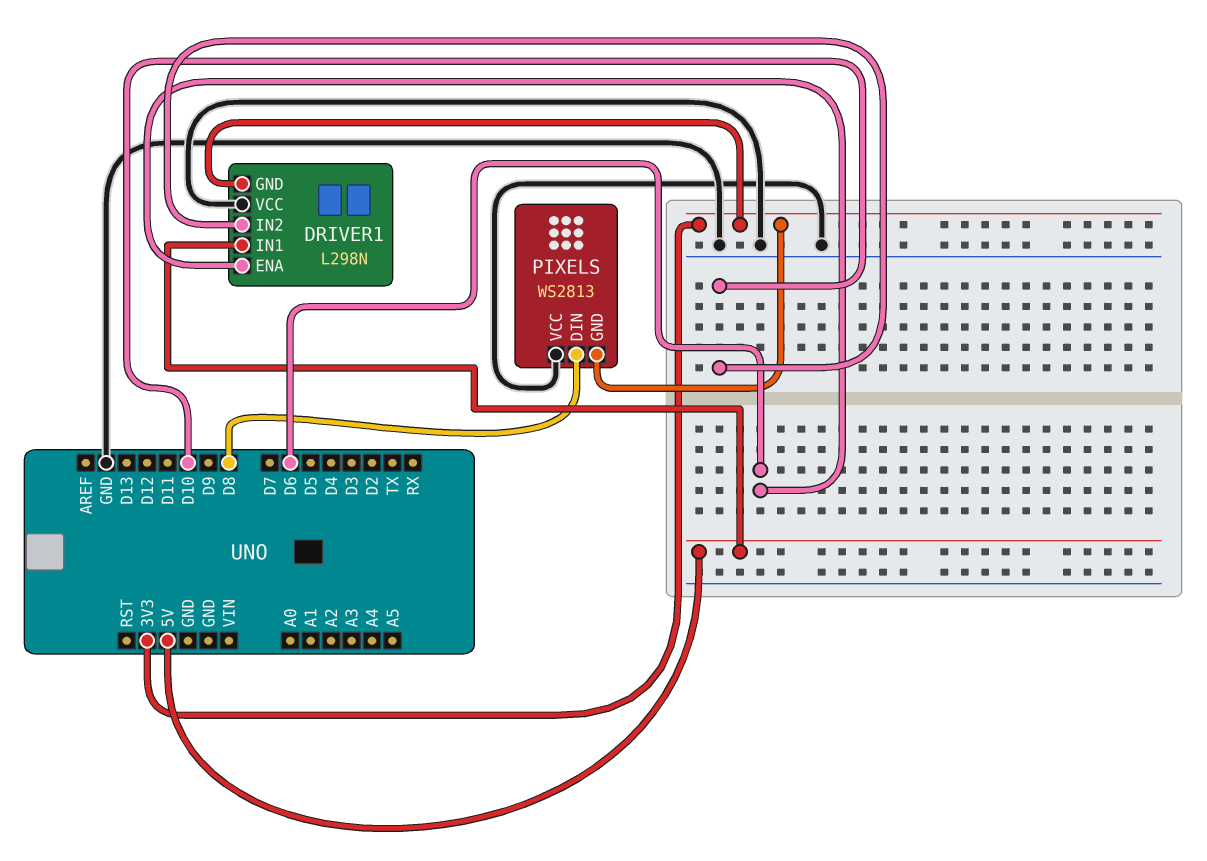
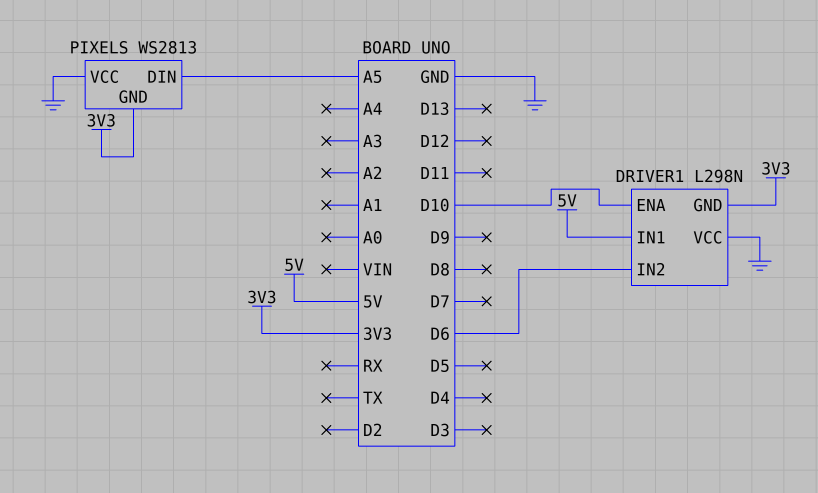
DRIVER1 pin ENA: D6 -> D10
DRIVER1 pin IN2: D10 -> D6
PIXELS pin DIN: D8 -> A5

